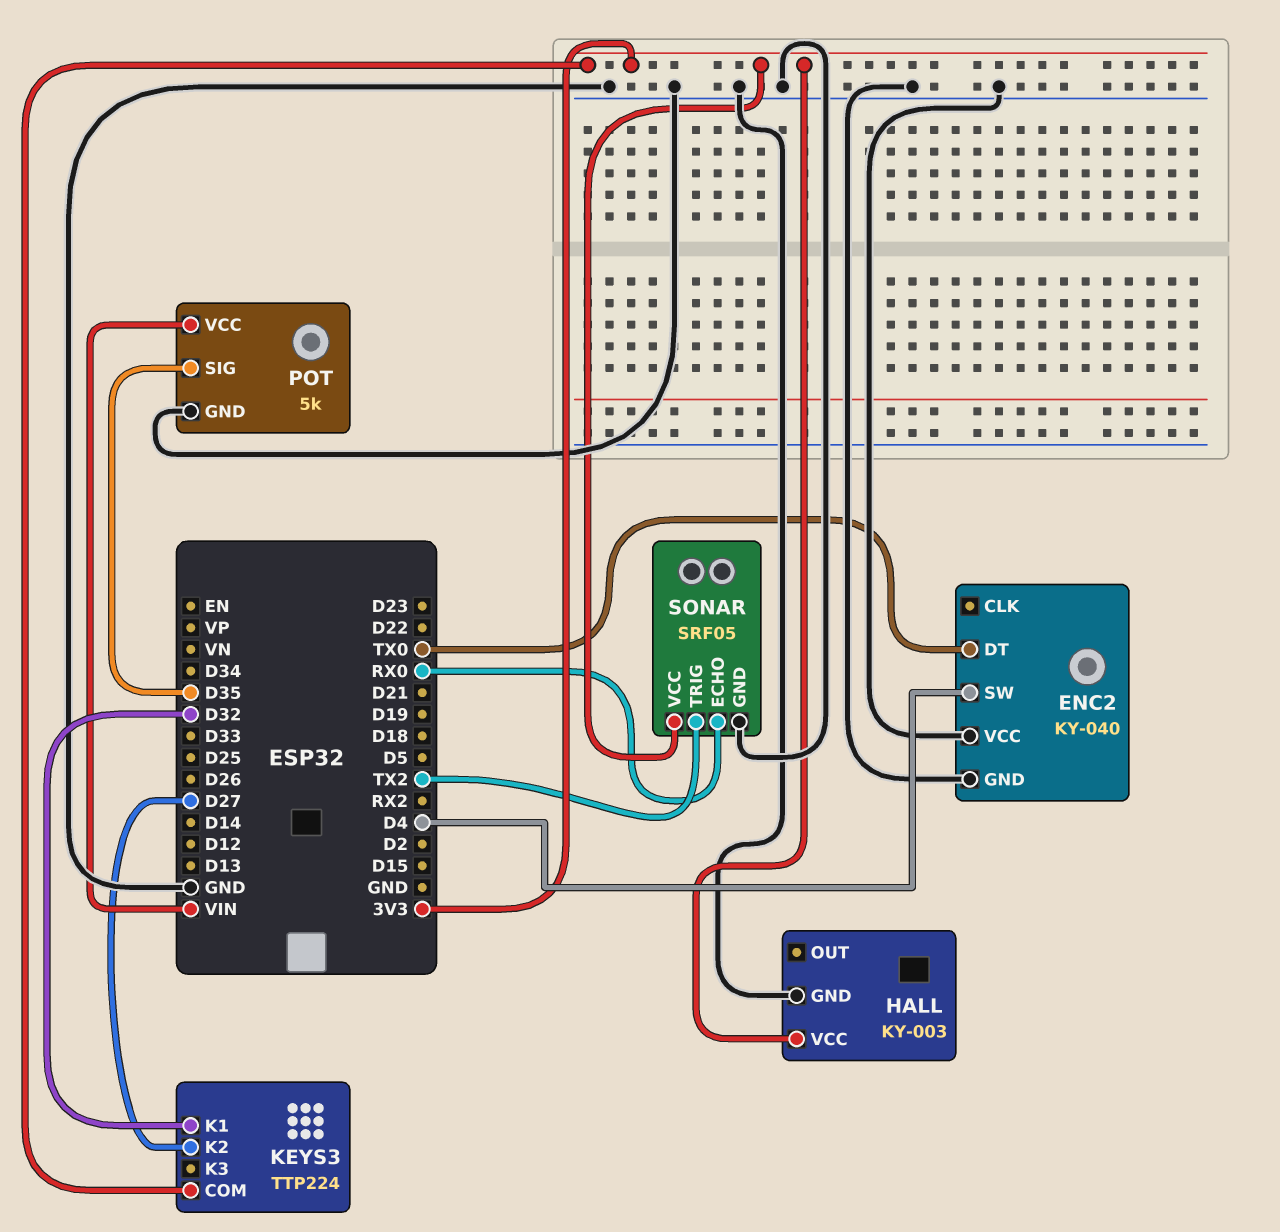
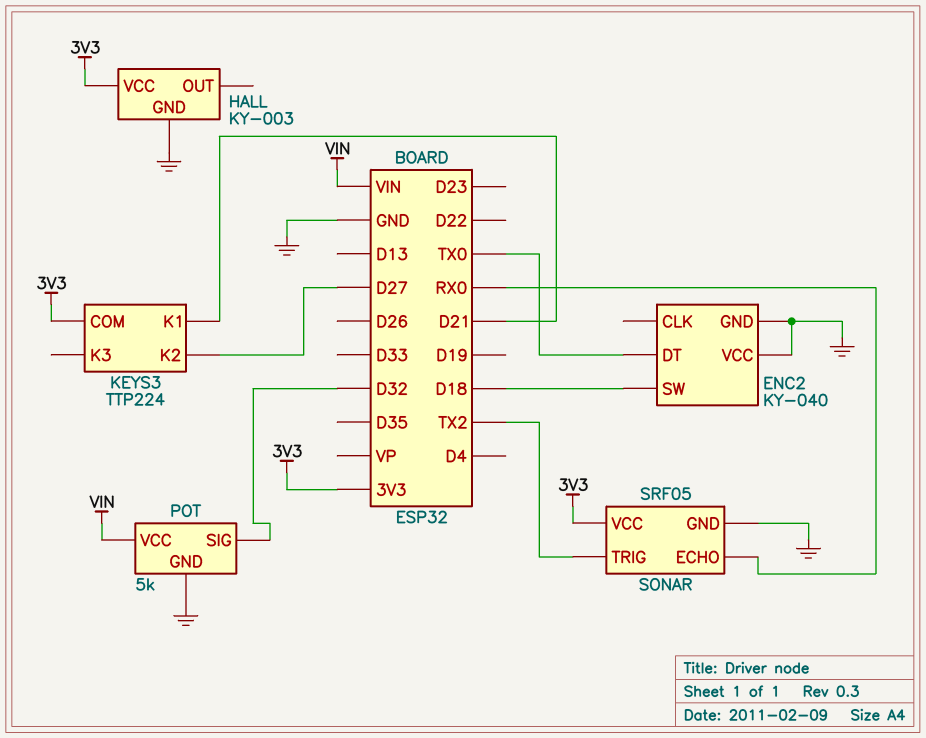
ENC2 pin SW: D4 -> D18
KEYS3 pin K1: D32 -> D21
POT pin SIG: D35 -> D32

